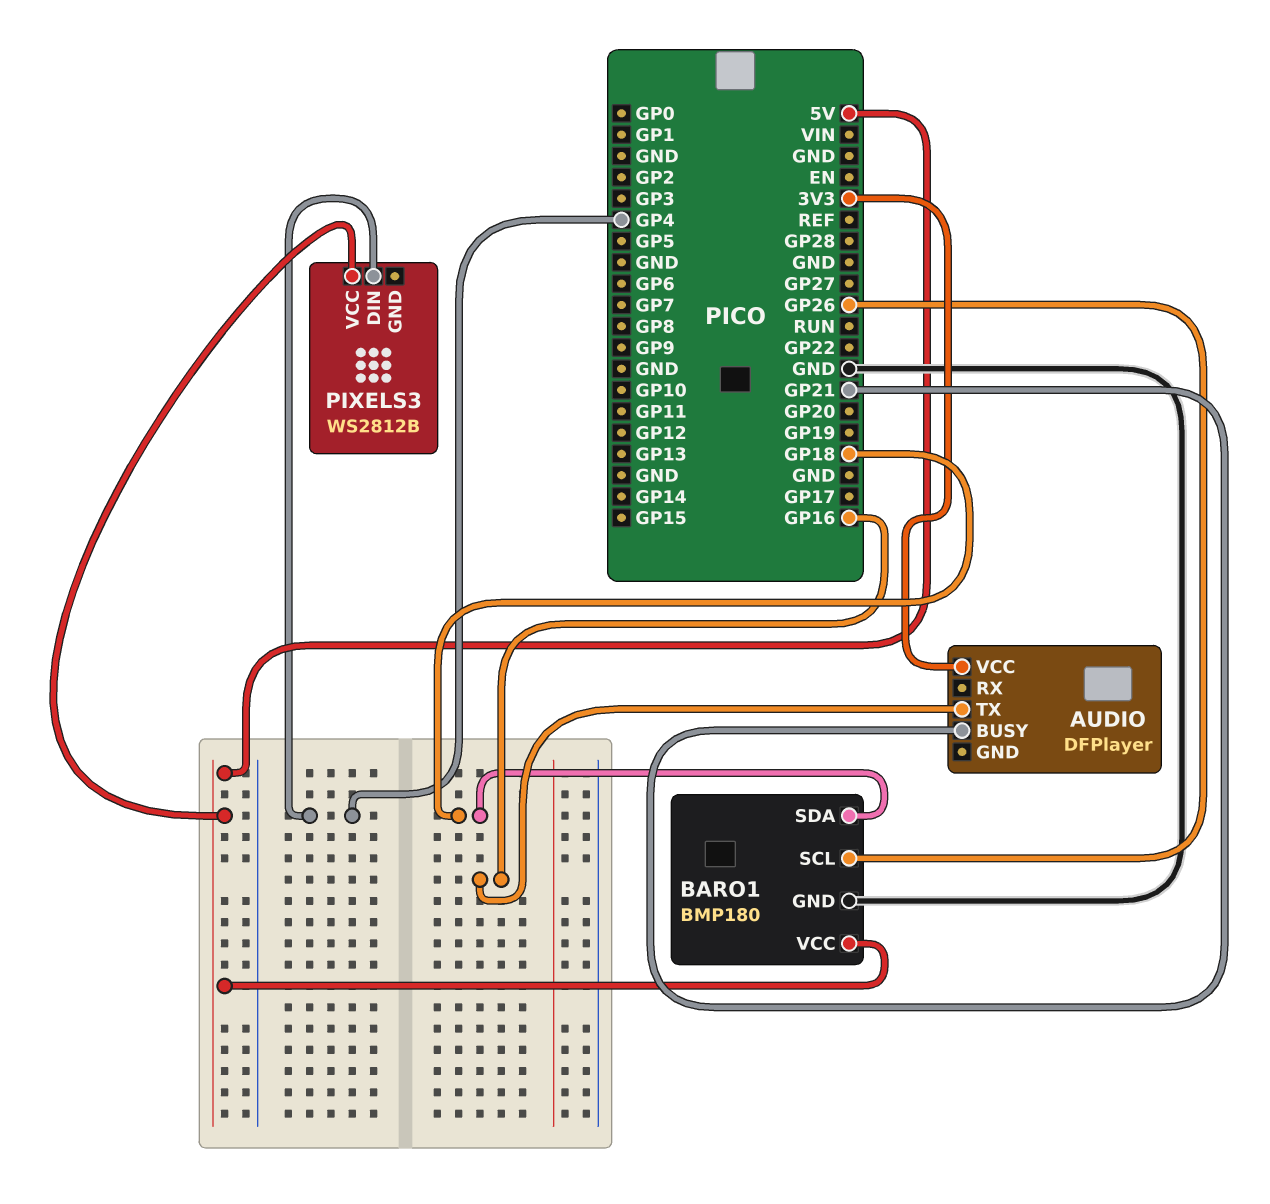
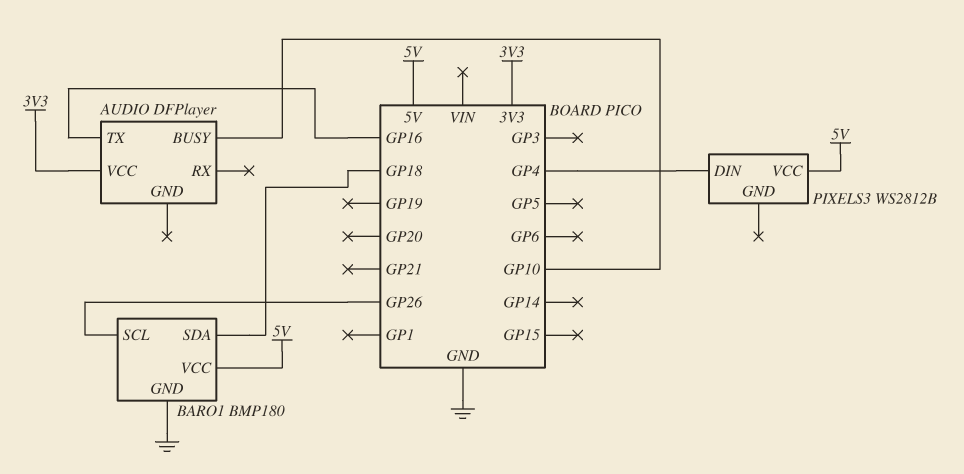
AUDIO pin BUSY: GP21 -> GP10

